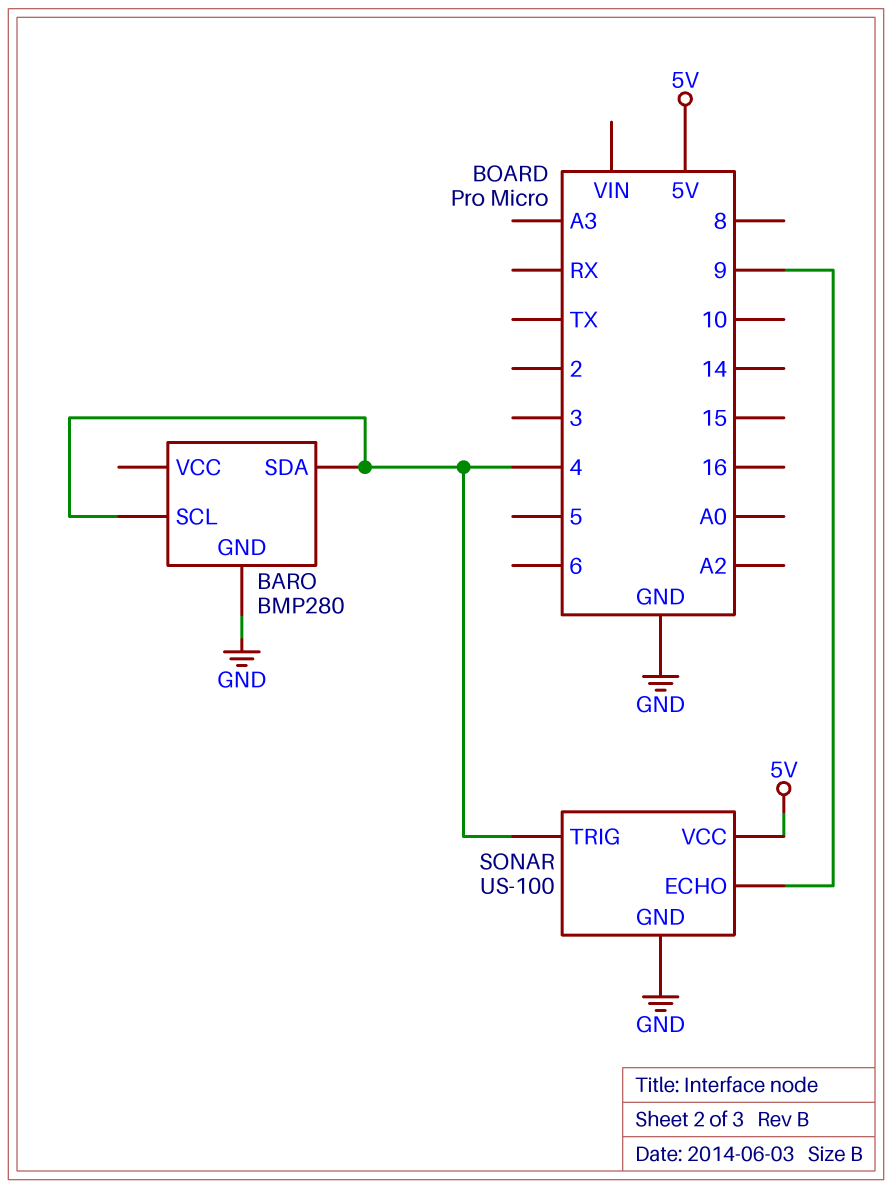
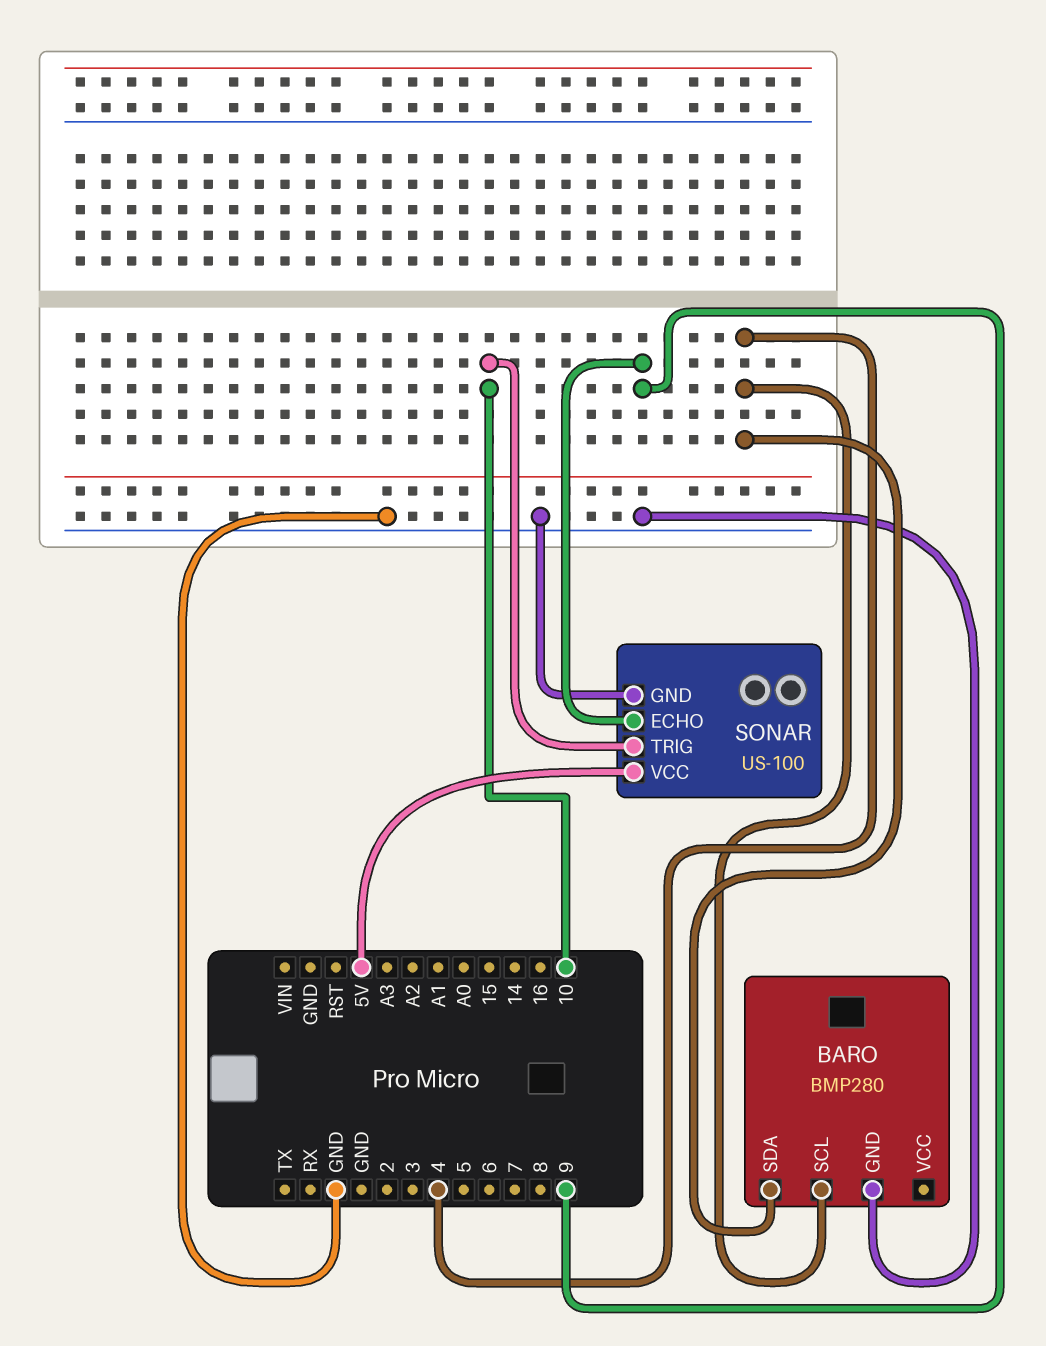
SONAR pin TRIG: 4 -> 10

